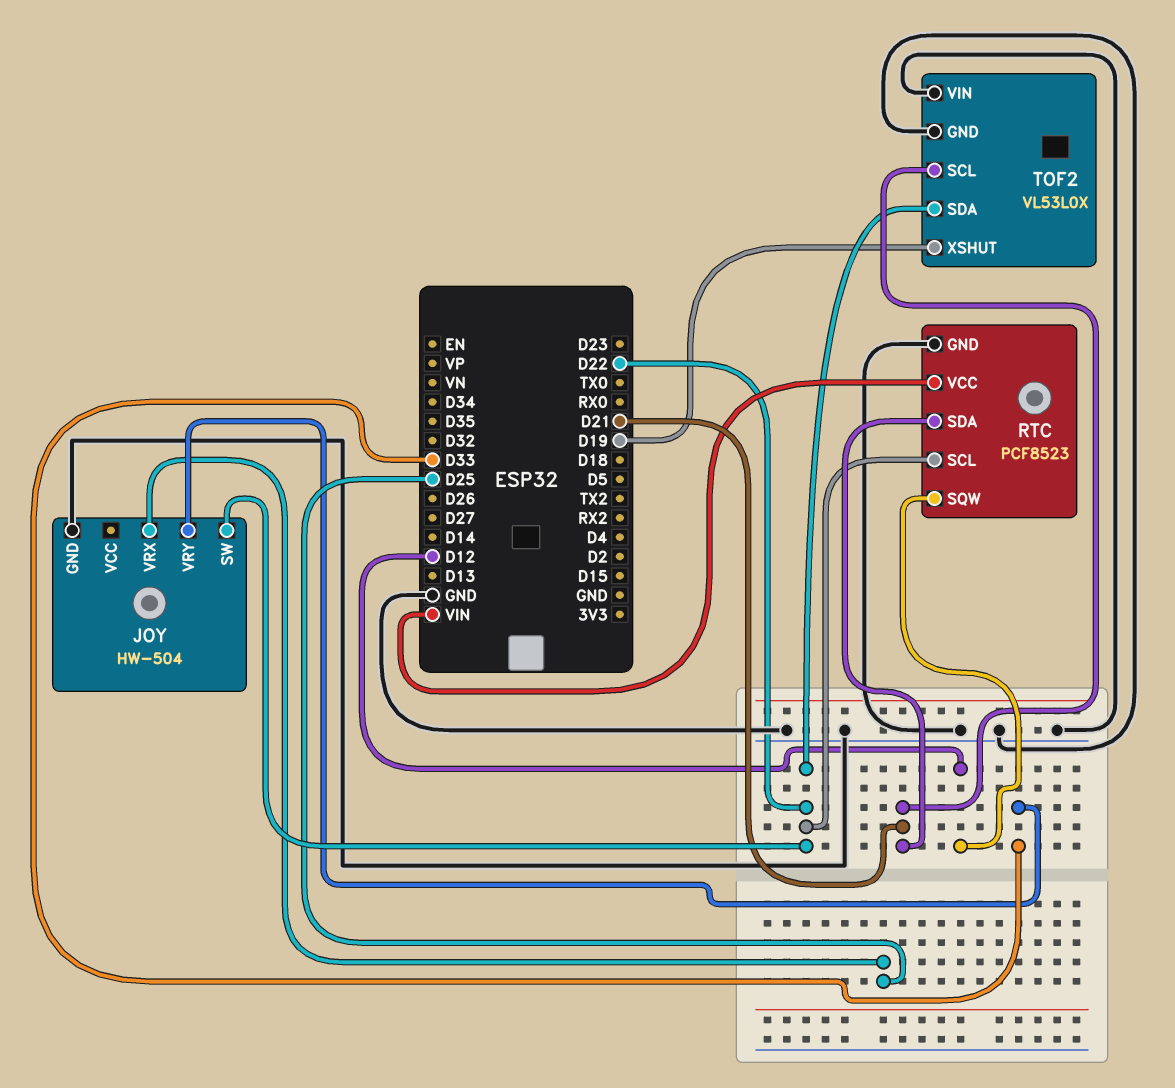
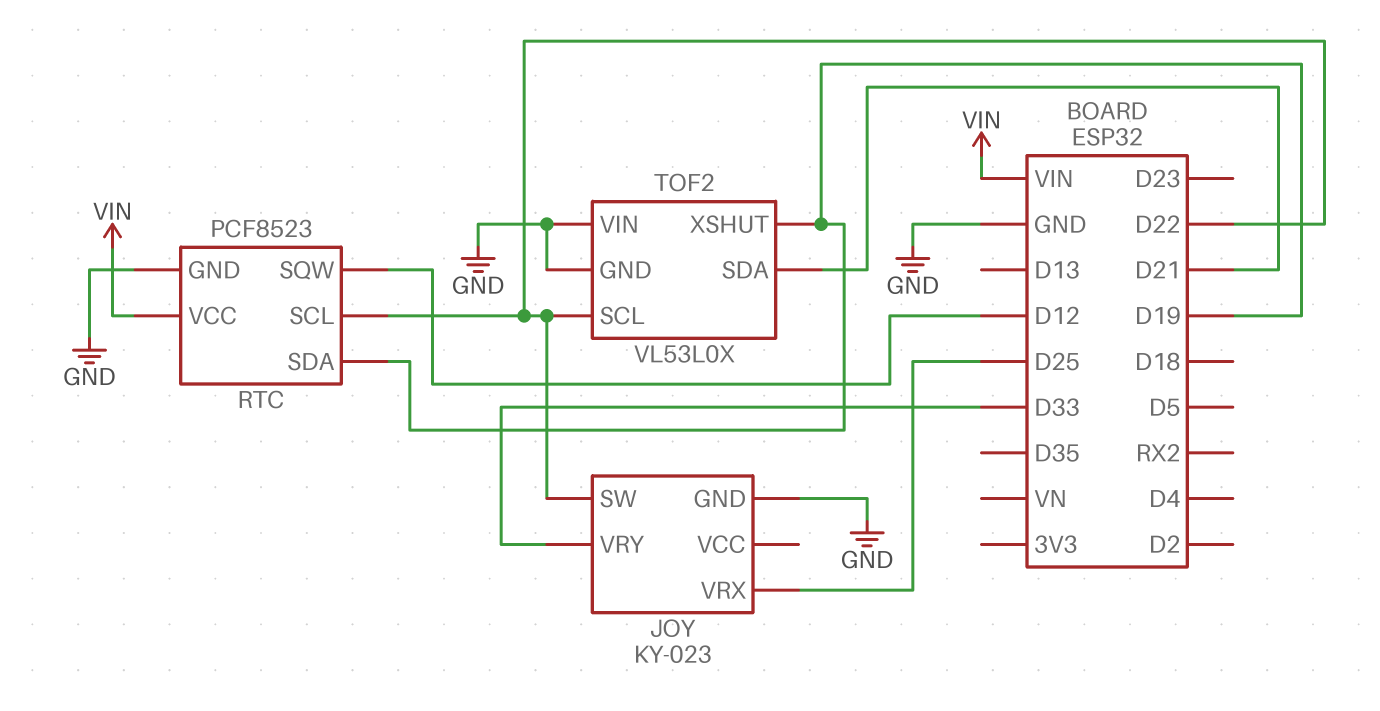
JOY: HW-504 -> KY-023
RTC pin SDA: D21 -> D19
TOF2 pin SCL: D21 -> D22
TOF2 pin SDA: D22 -> D21

